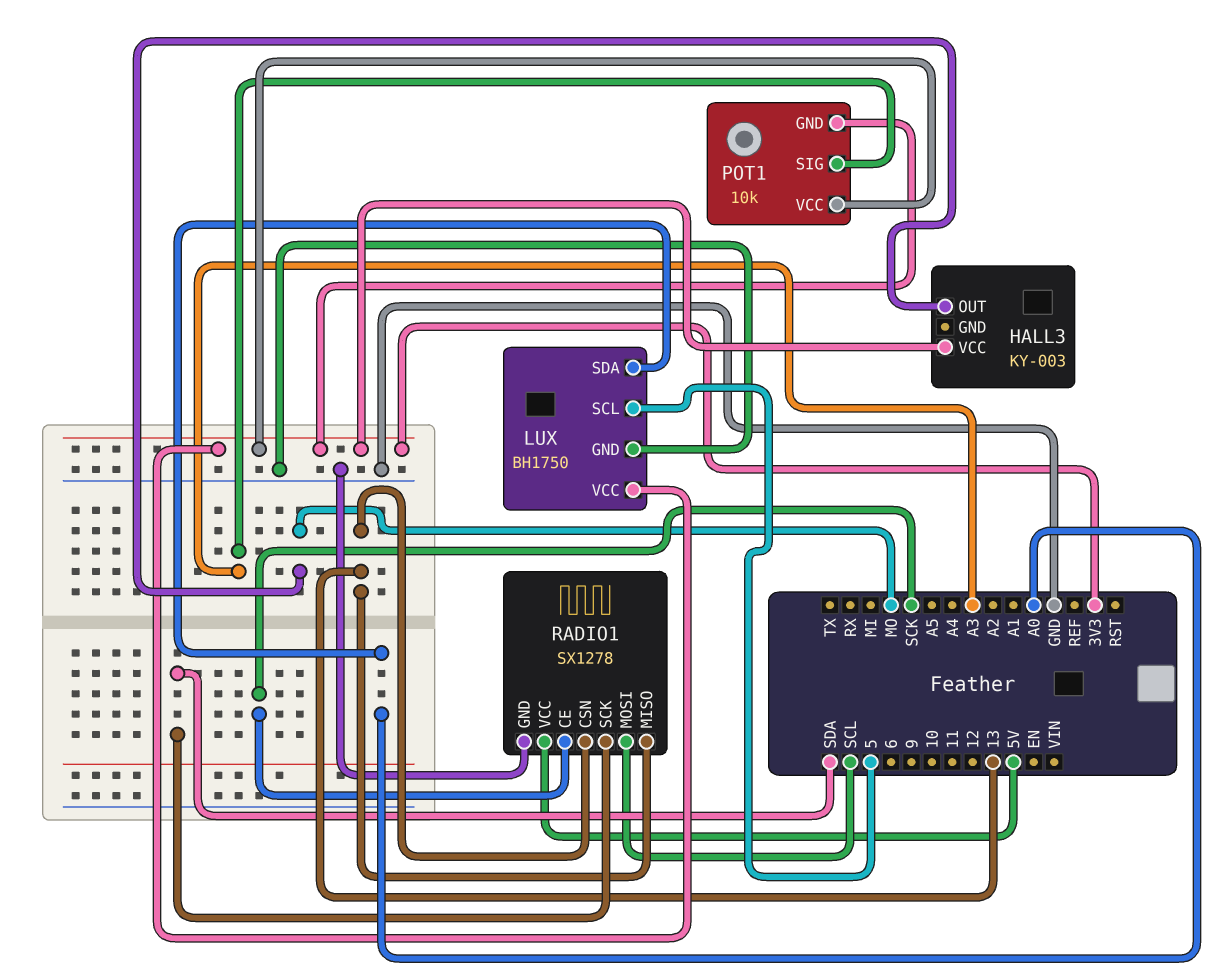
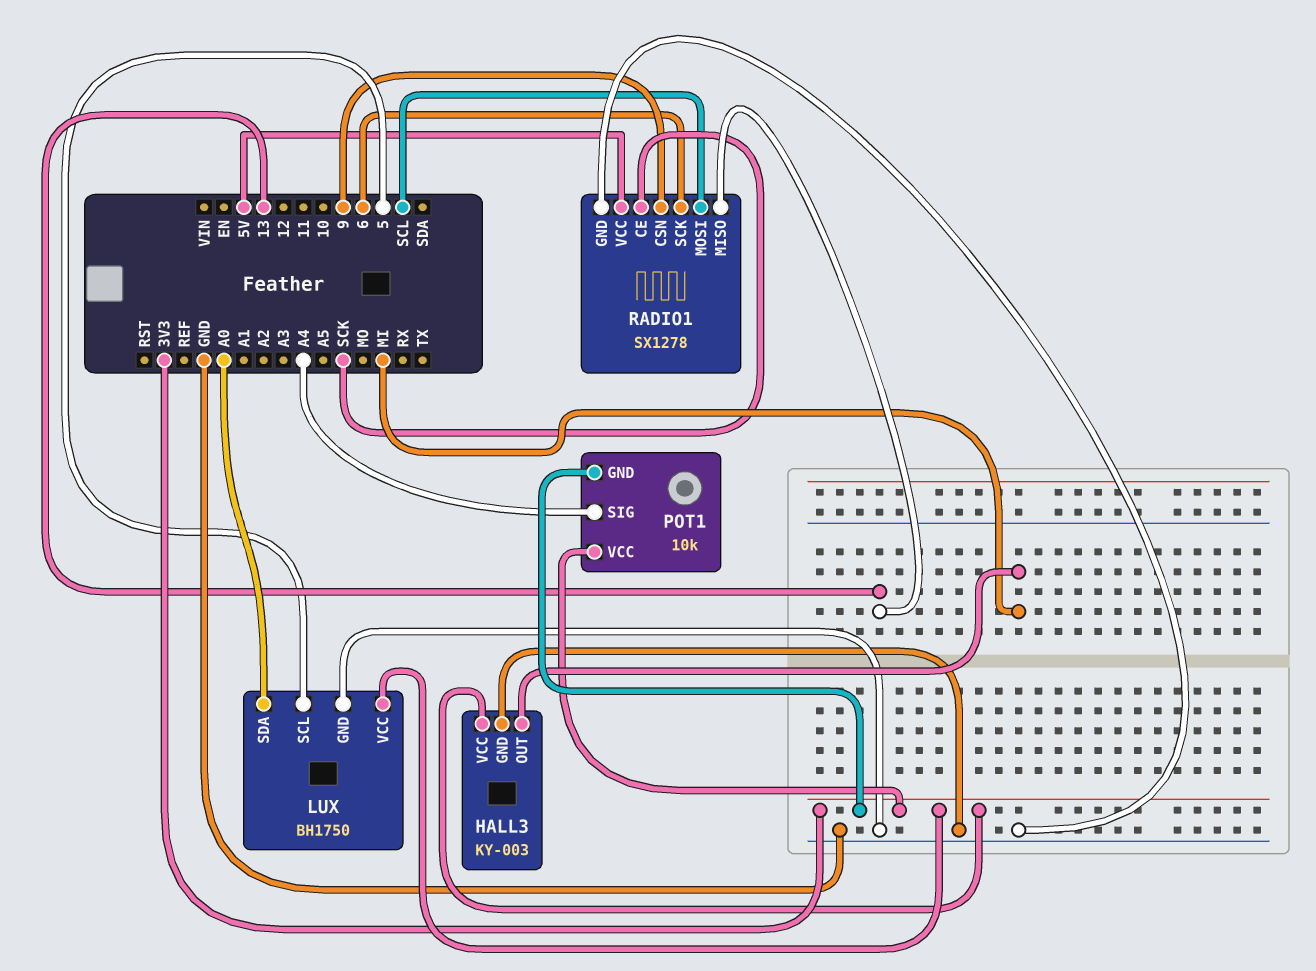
HALL3 pin GND: none -> GND
HALL3 pin OUT: MO -> MI
POT1 pin SIG: A3 -> A4
RADIO1 pin CSN: 13 -> 9
RADIO1 pin SCK: SDA -> 6

